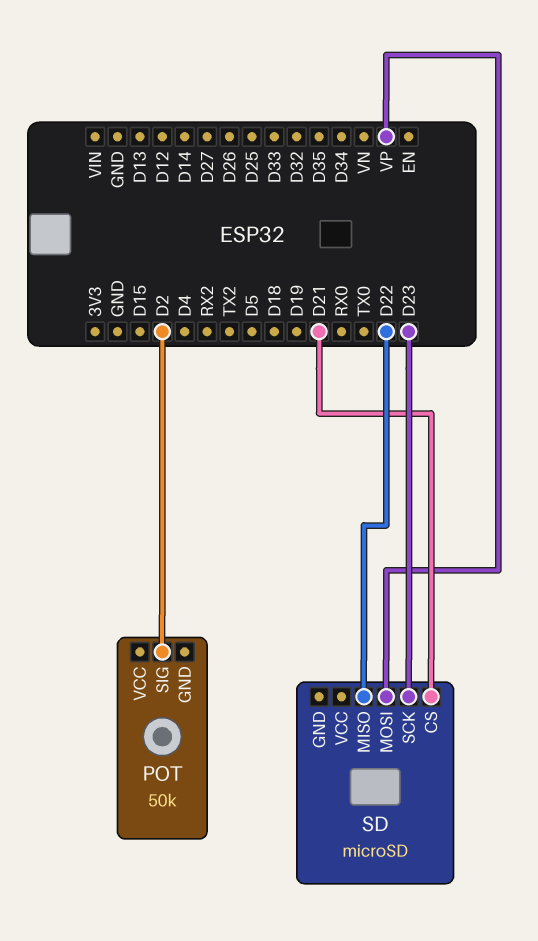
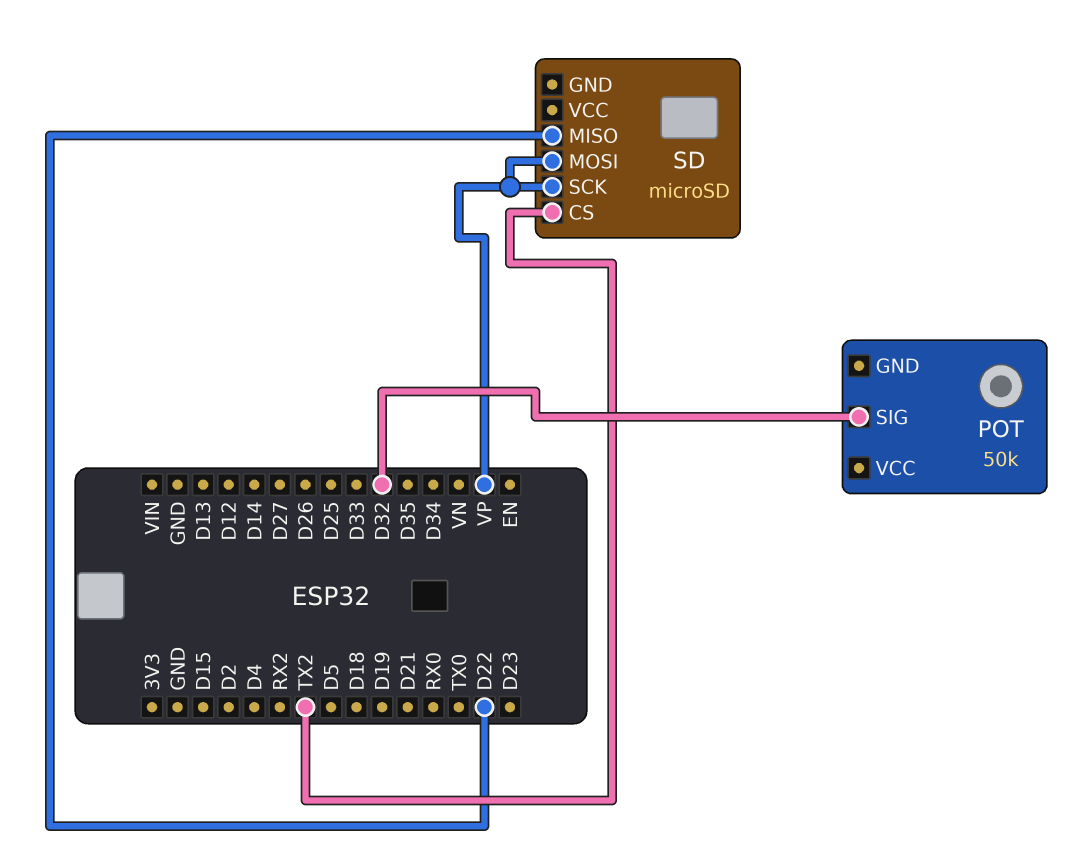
POT pin SIG: D2 -> D32
SD pin CS: D21 -> TX2
SD pin SCK: D23 -> VP

